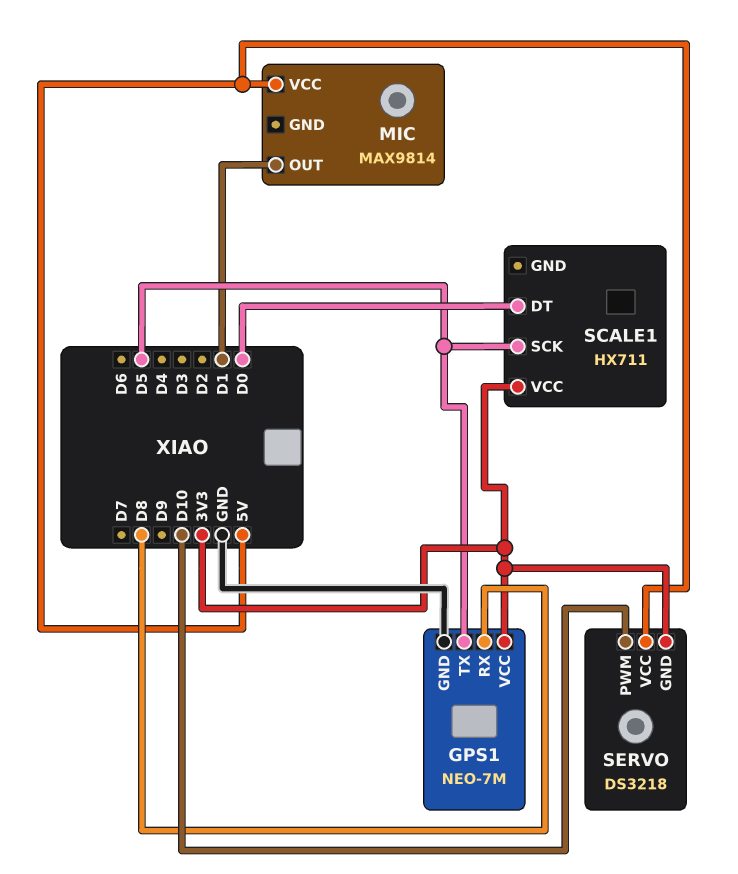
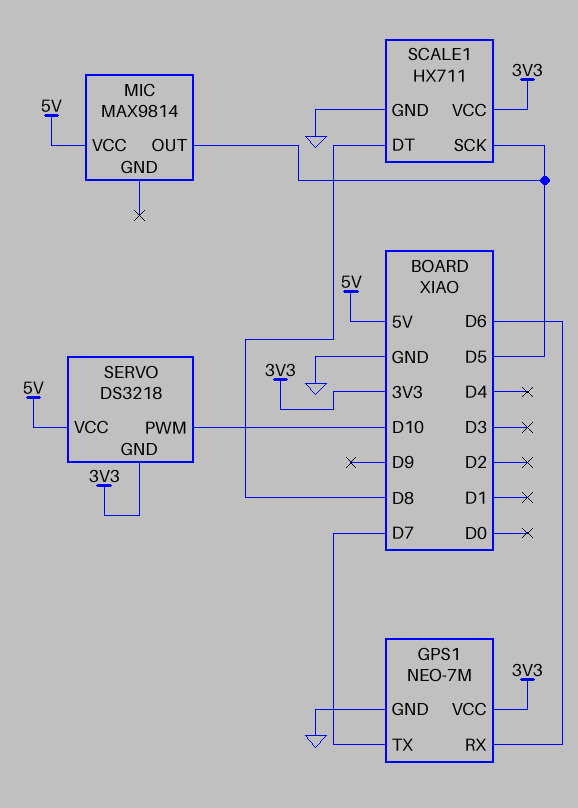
GPS1 pin RX: D8 -> D6
GPS1 pin TX: D5 -> D7
MIC pin OUT: D1 -> D5
SCALE1 pin DT: D0 -> D8
SCALE1 pin GND: none -> GND

